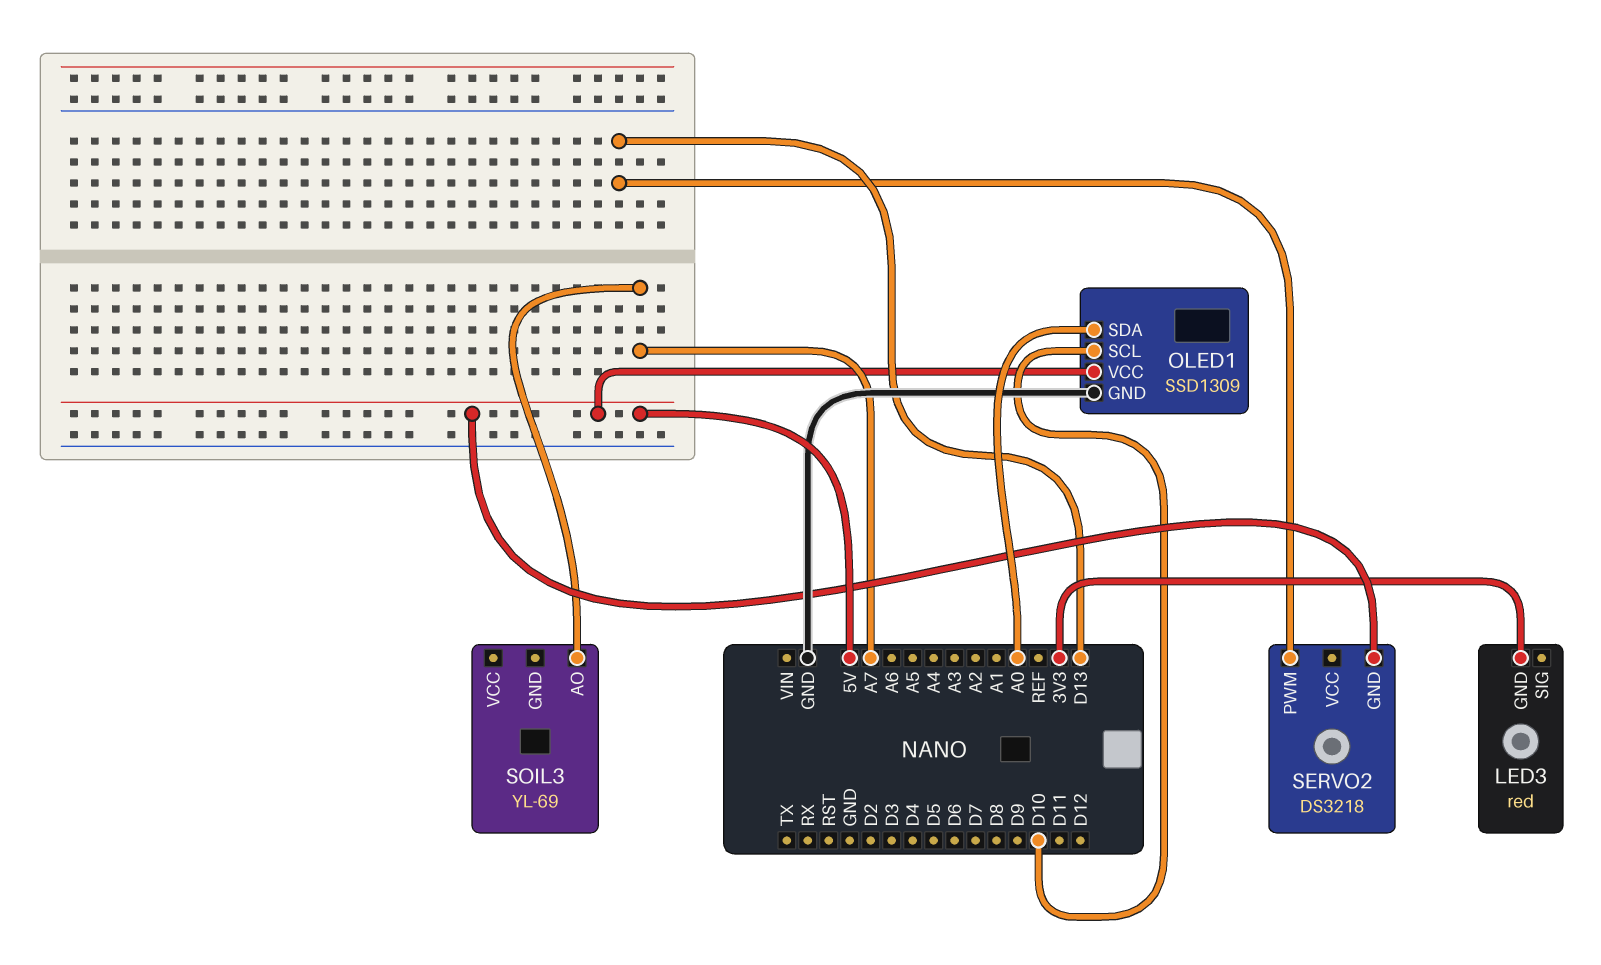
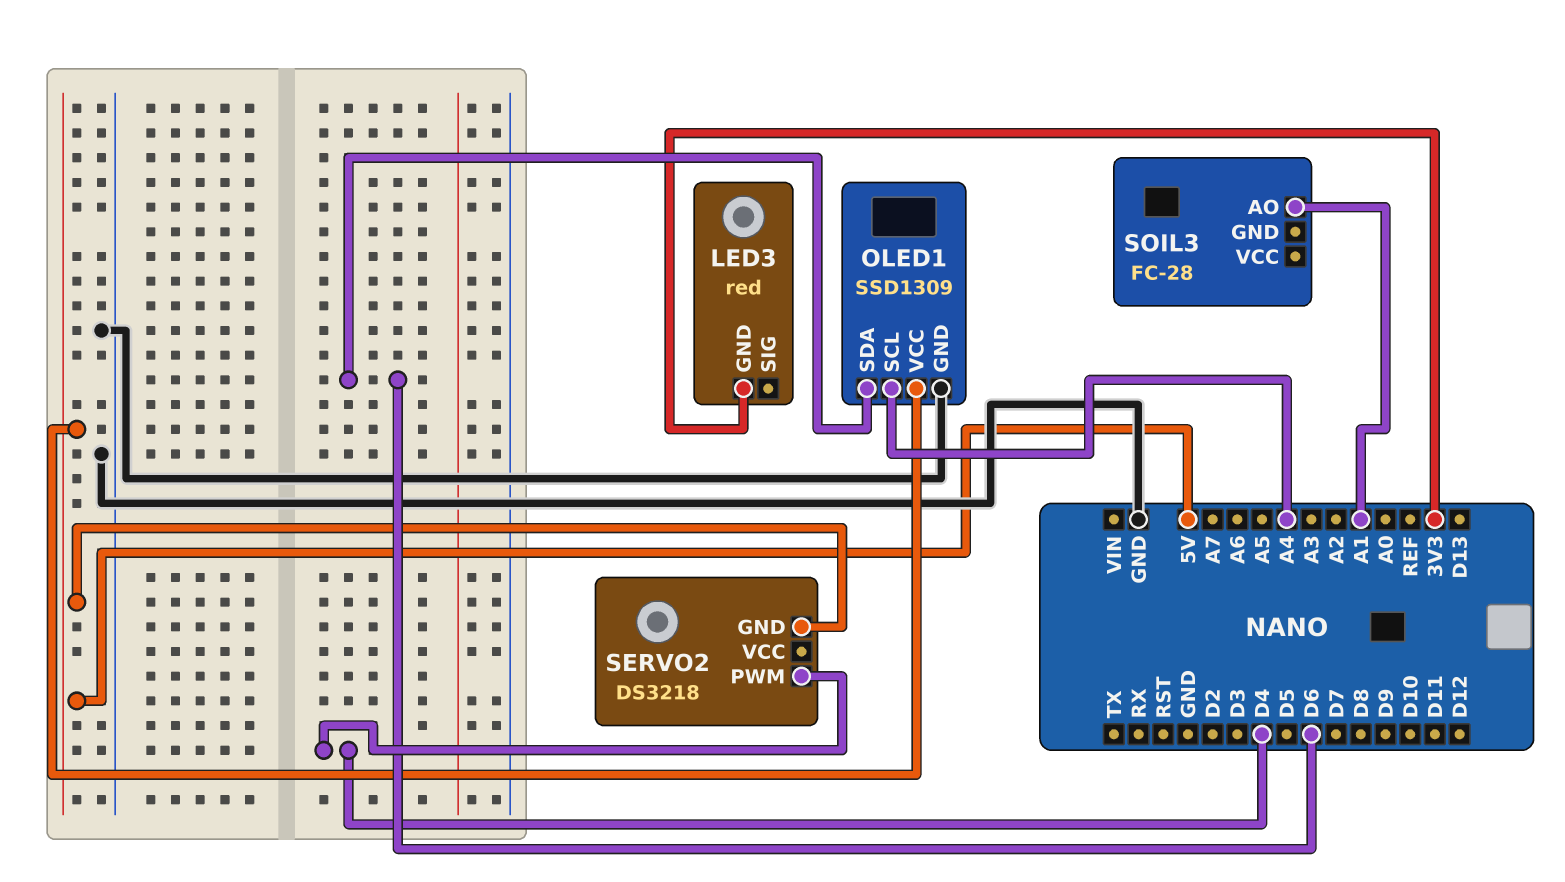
OLED1 pin SCL: D10 -> A4
OLED1 pin SDA: A0 -> D6
SERVO2 pin PWM: D13 -> D4
SOIL3: YL-69 -> FC-28
SOIL3 pin AO: A7 -> A1

